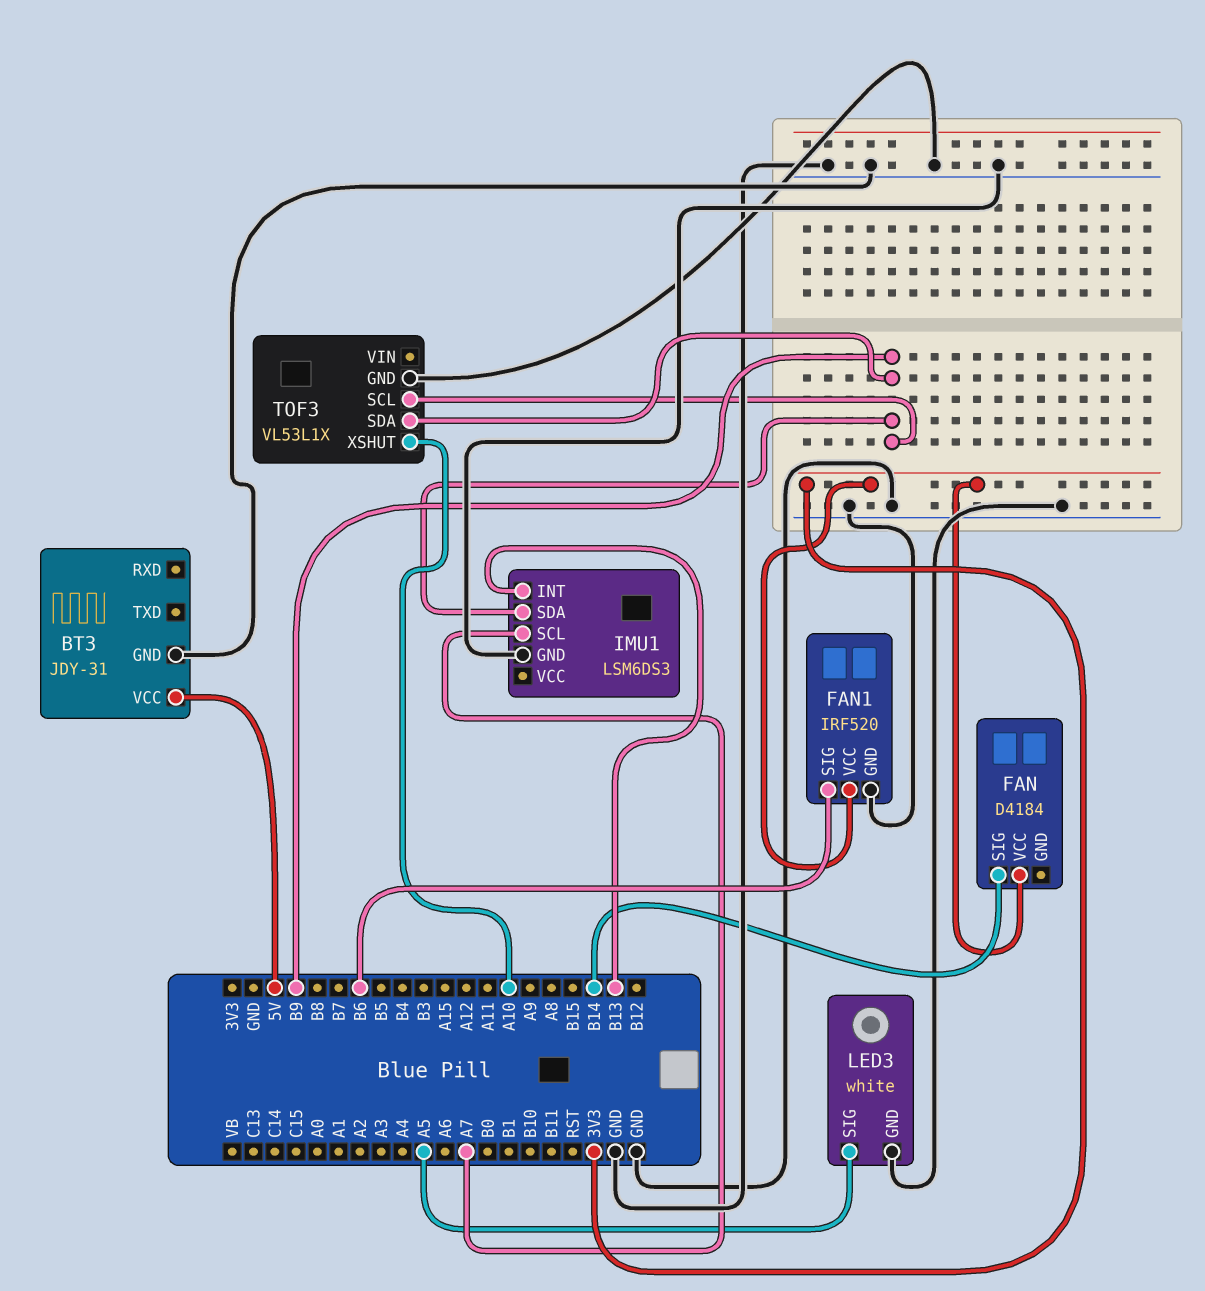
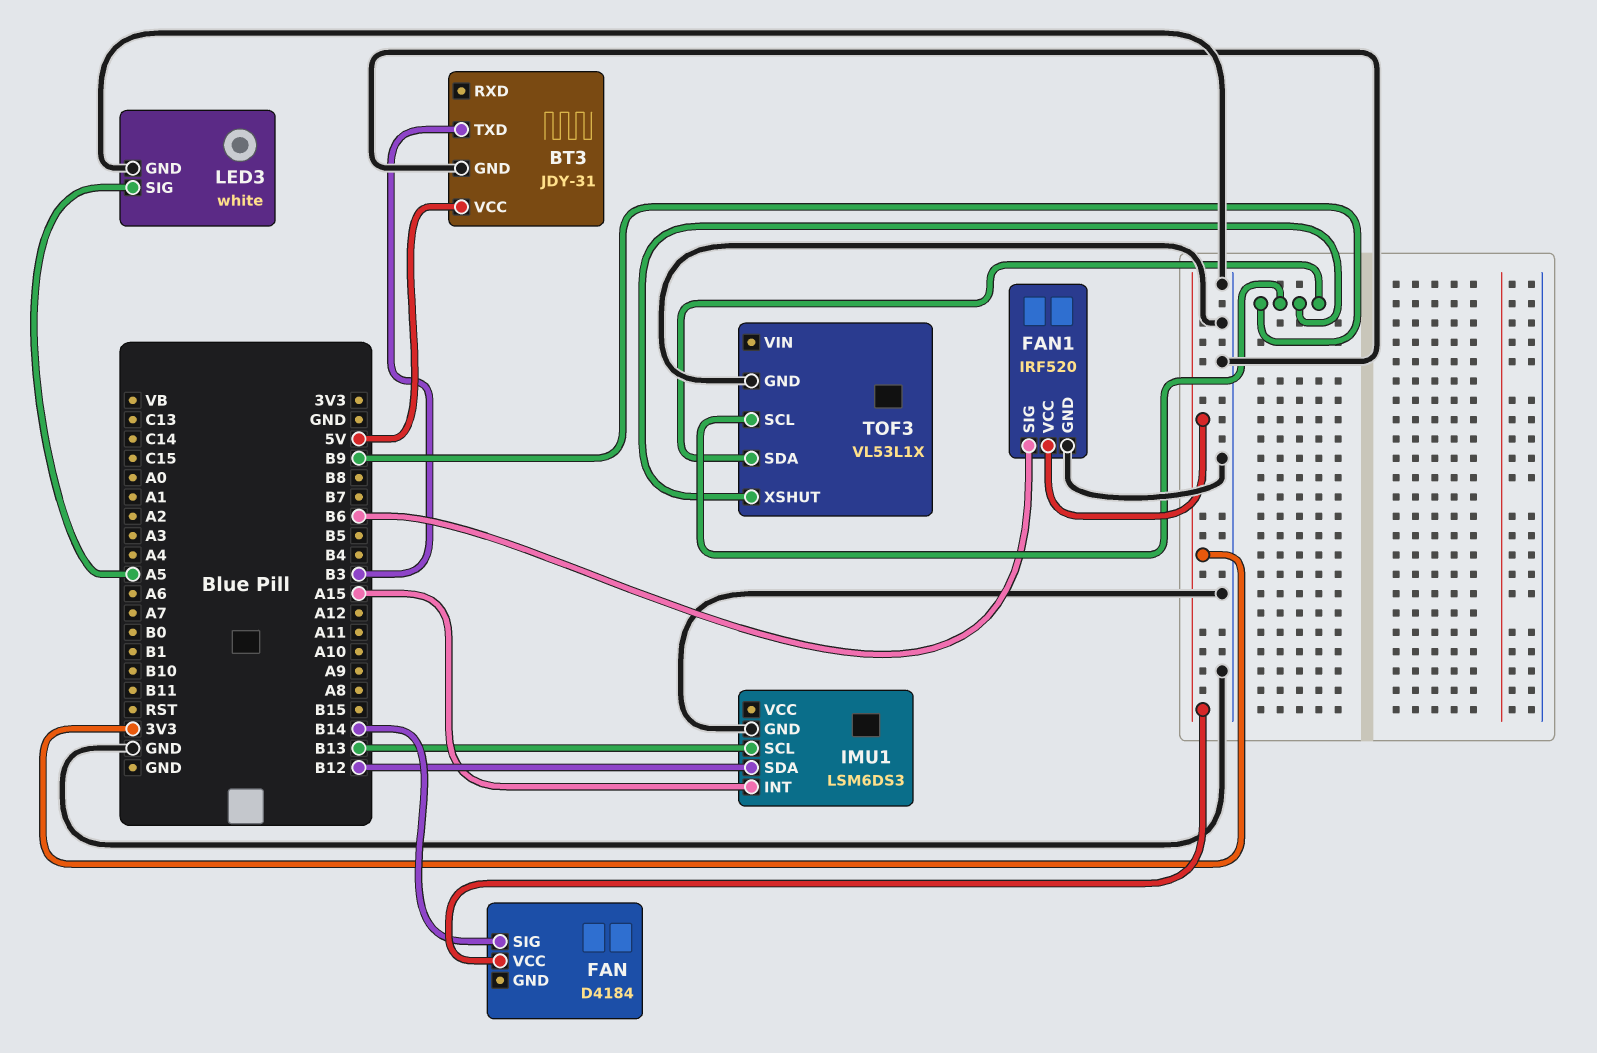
BT3 pin TXD: none -> B3
IMU1 pin INT: B13 -> A15
IMU1 pin SCL: A7 -> B13
IMU1 pin SDA: B9 -> B12
TOF3 pin XSHUT: A10 -> B9

